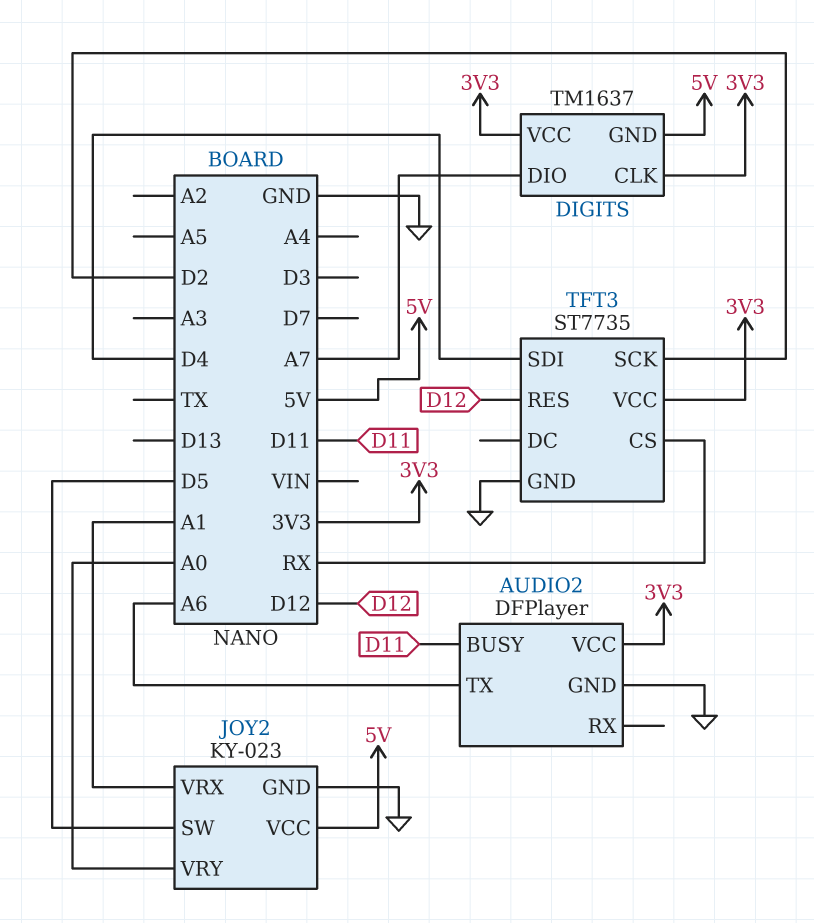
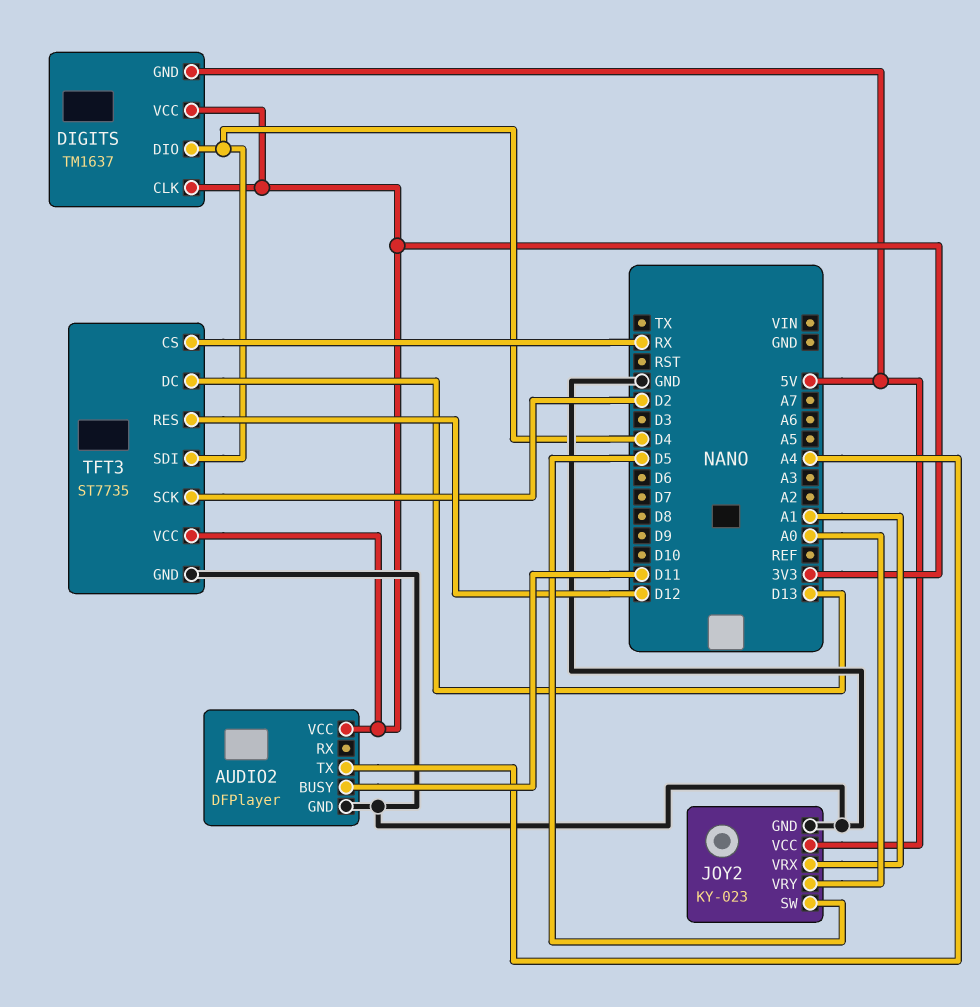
AUDIO2 pin TX: A6 -> A4
DIGITS pin DIO: A7 -> D4
TFT3 pin DC: none -> D13

